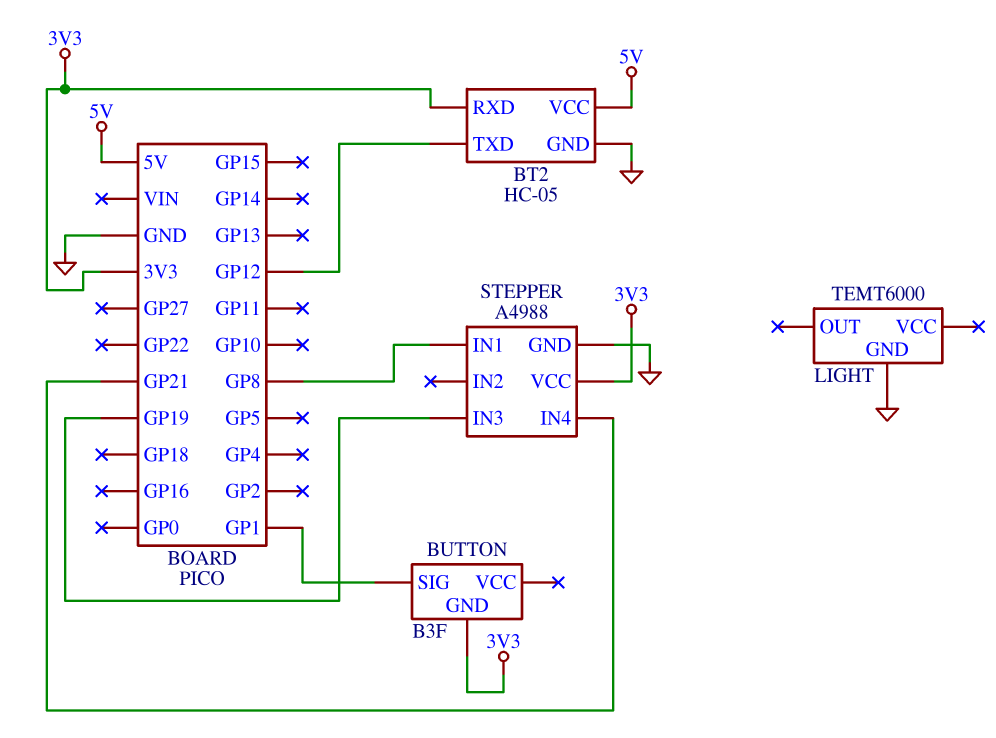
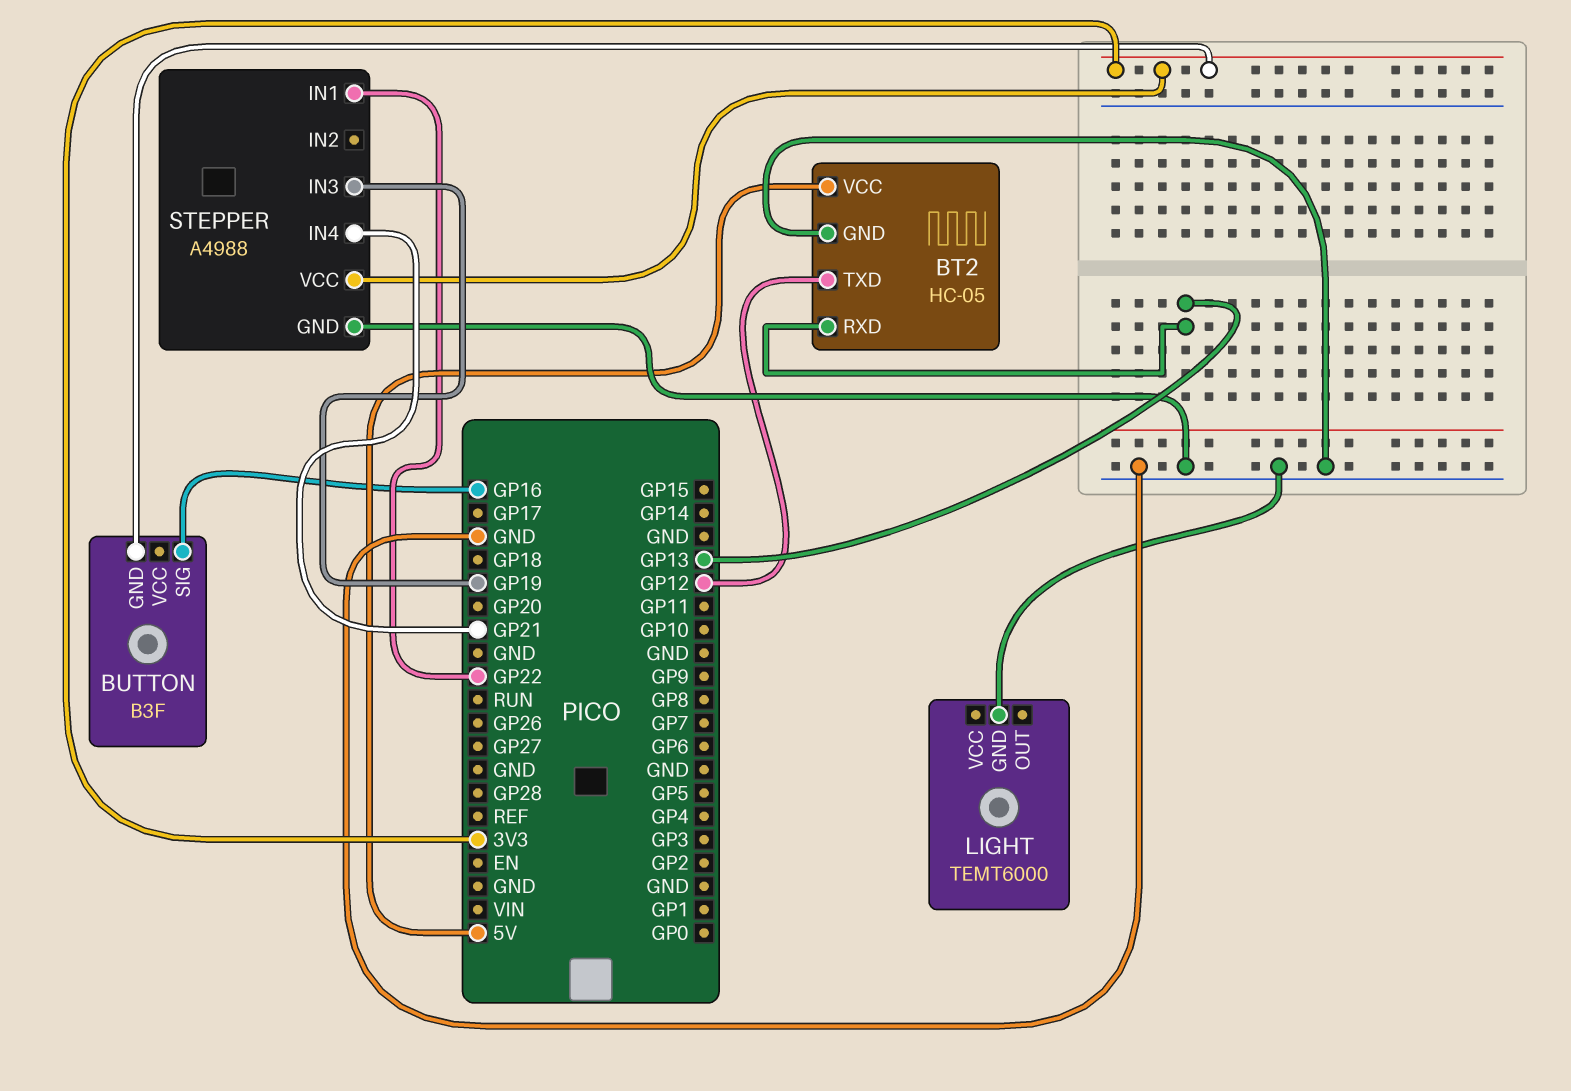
BT2 pin RXD: 3V3 -> GP13
BUTTON pin SIG: GP1 -> GP16
STEPPER pin IN1: GP8 -> GP22

